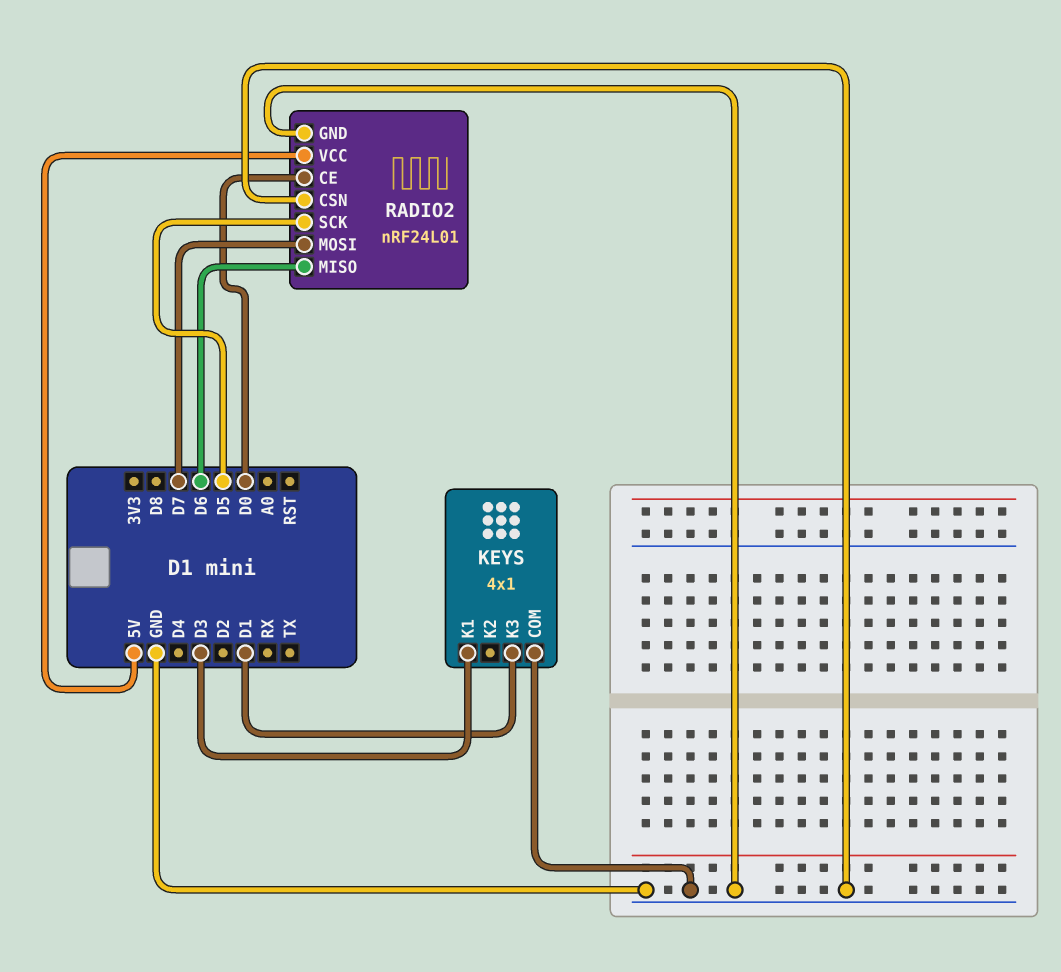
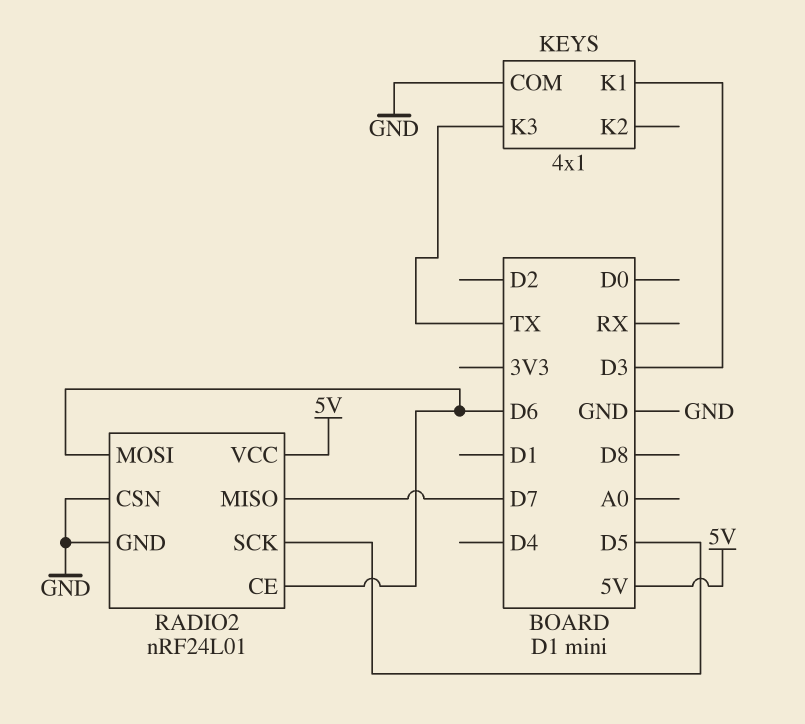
KEYS pin K3: D1 -> TX
RADIO2 pin CE: D0 -> D6
RADIO2 pin MISO: D6 -> D7
RADIO2 pin MOSI: D7 -> D6

